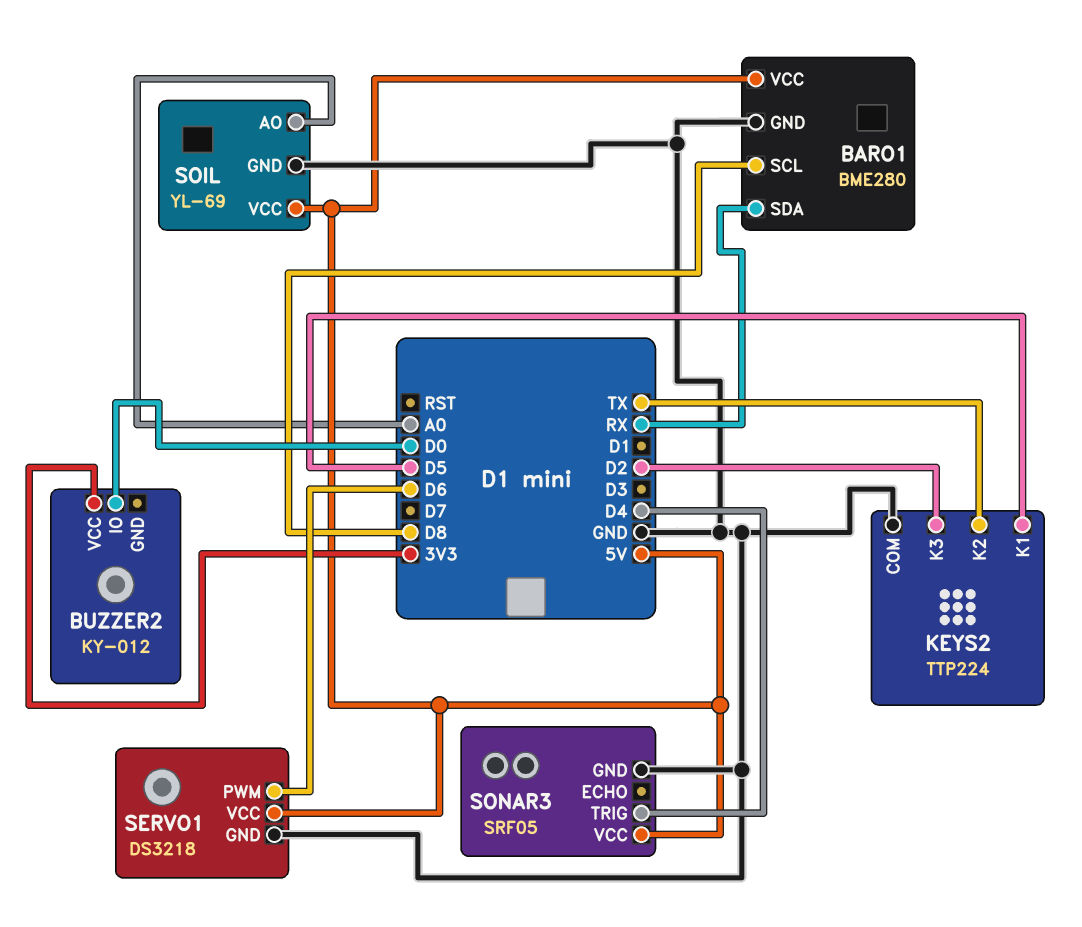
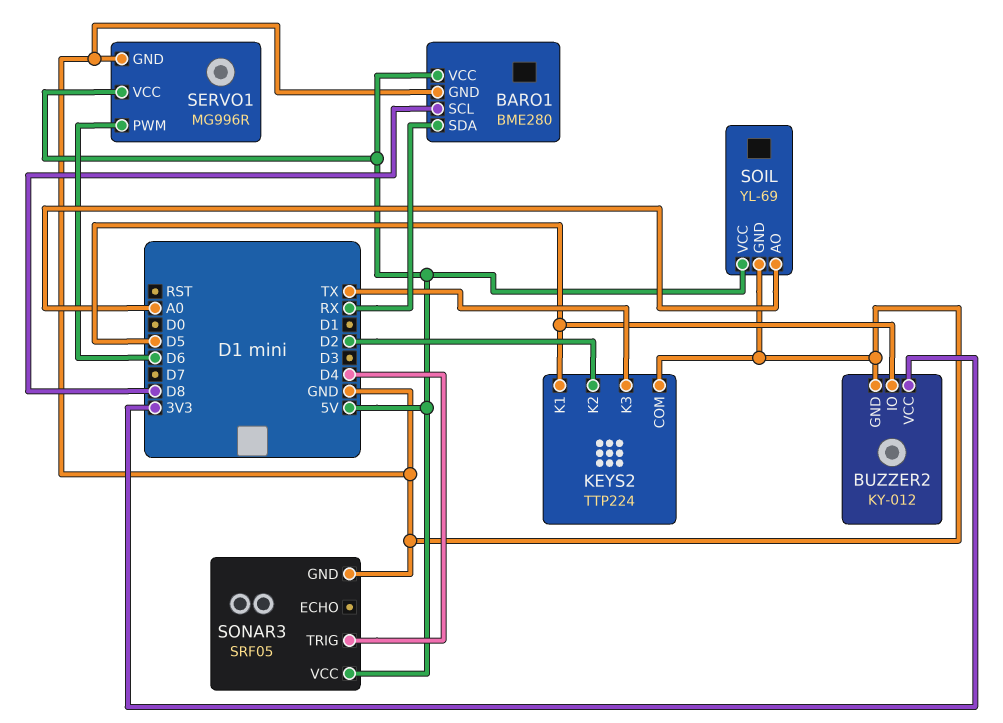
BUZZER2 pin GND: none -> GND
BUZZER2 pin IO: D0 -> D5
KEYS2 pin K2: TX -> D2
KEYS2 pin K3: D2 -> TX
SERVO1: DS3218 -> MG996R

